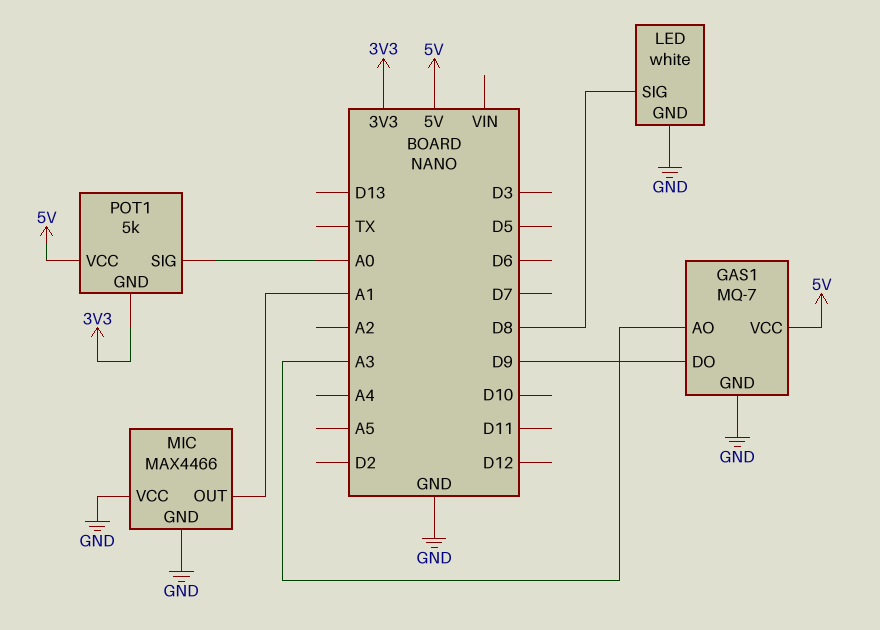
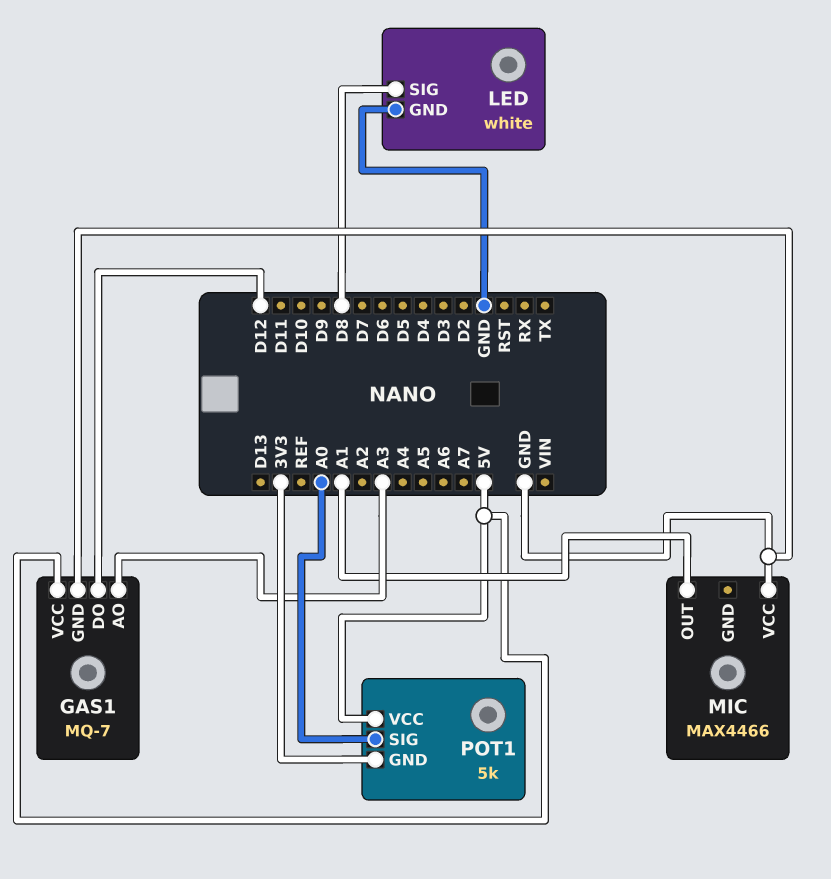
GAS1 pin DO: D9 -> D12
MIC pin GND: GND -> none

